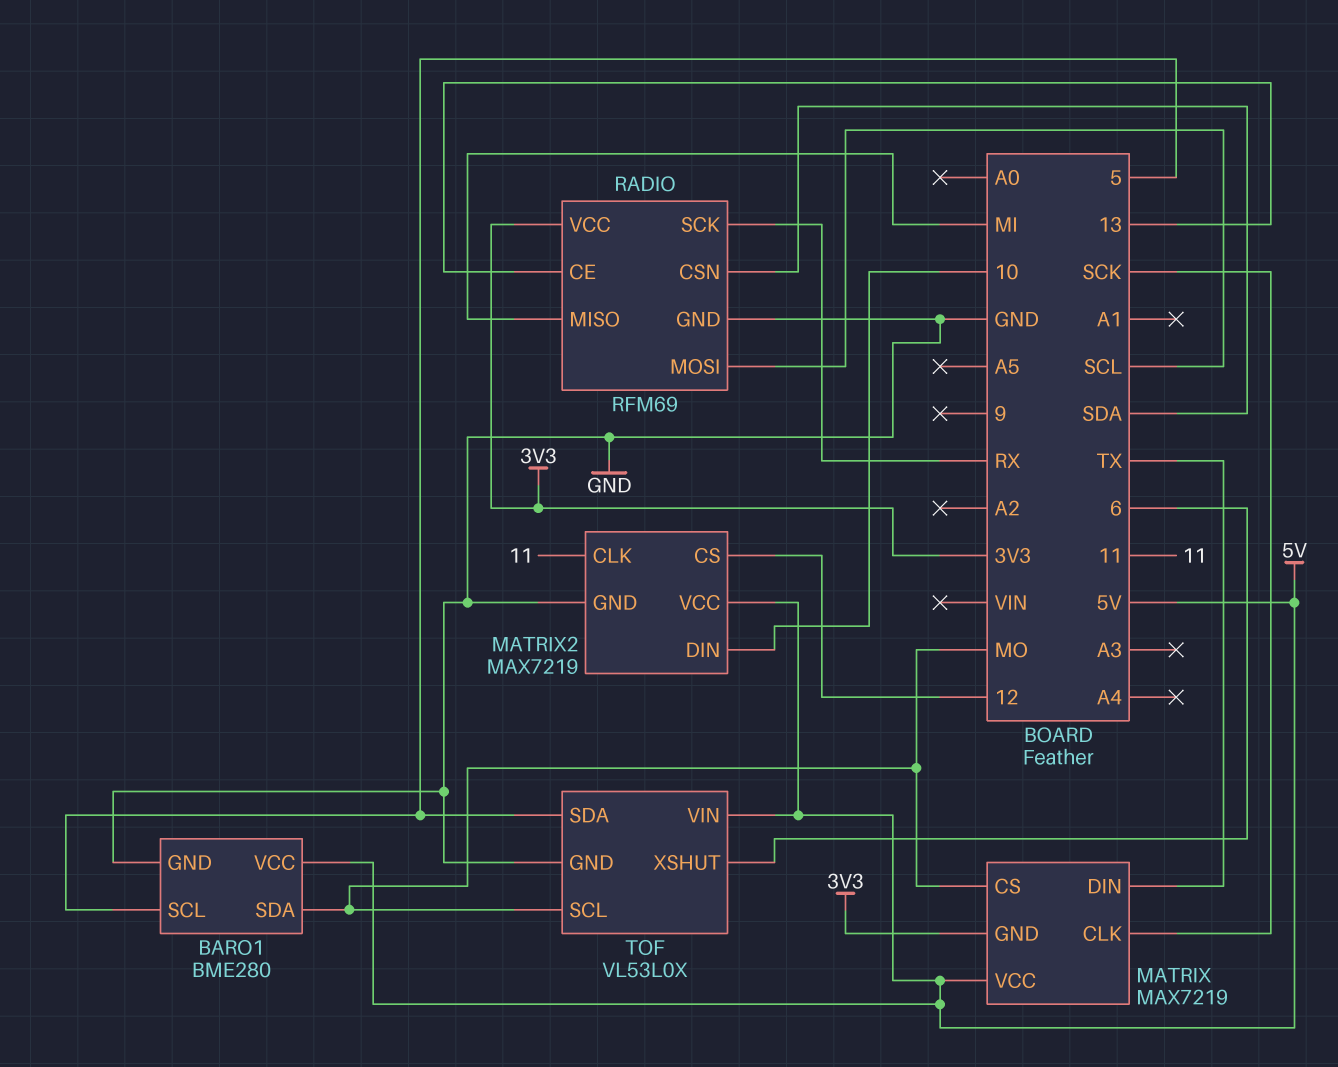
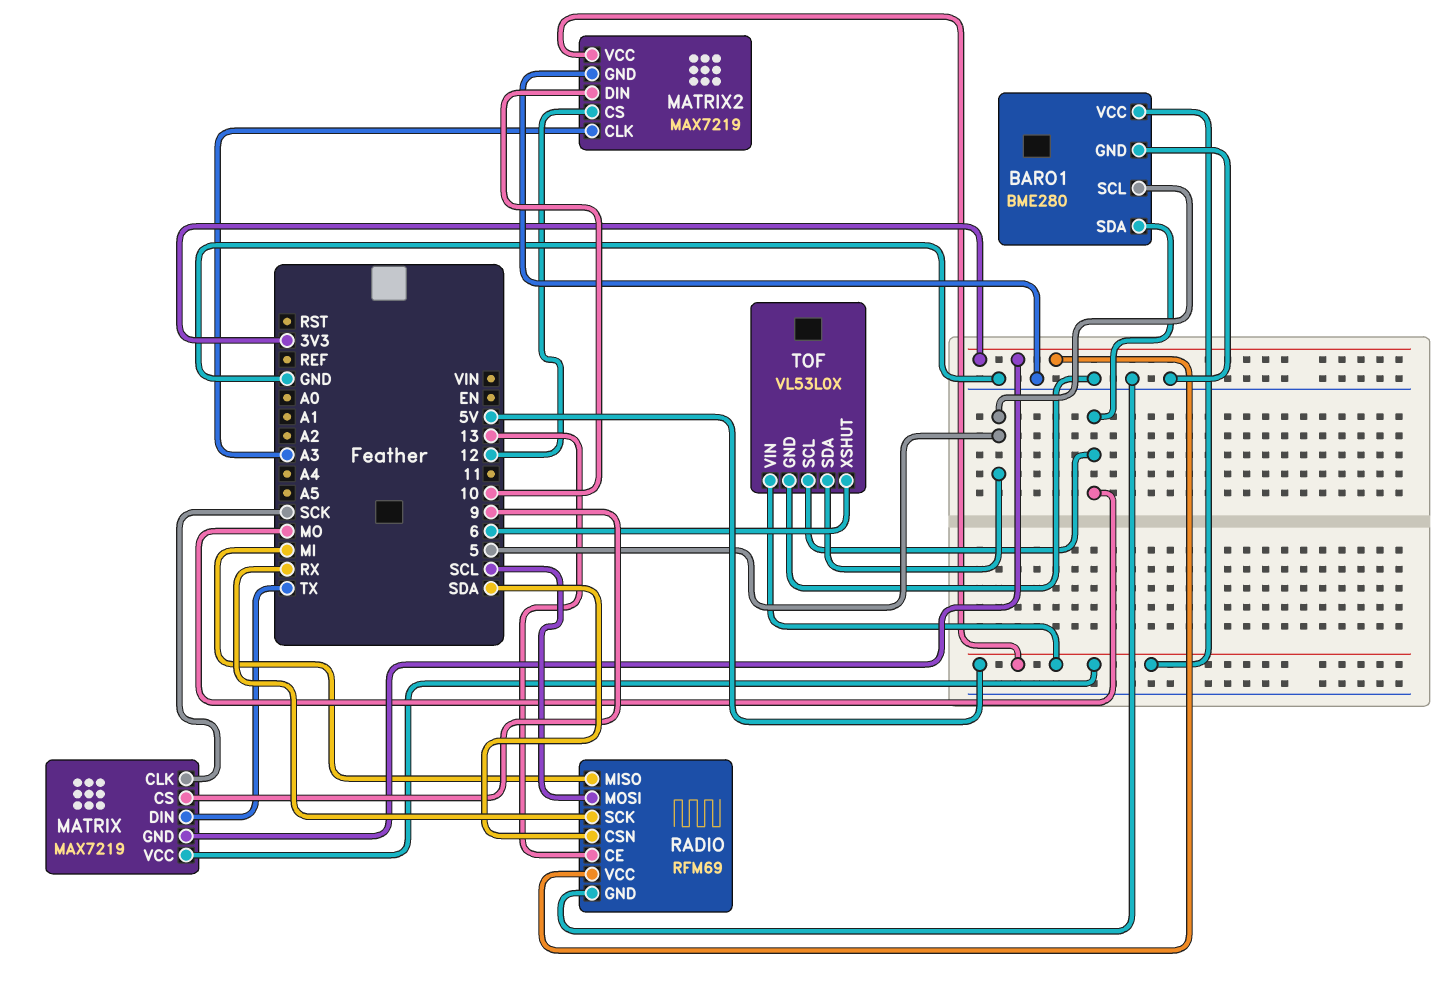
MATRIX pin CS: MO -> 9
MATRIX2 pin CLK: 11 -> A3

